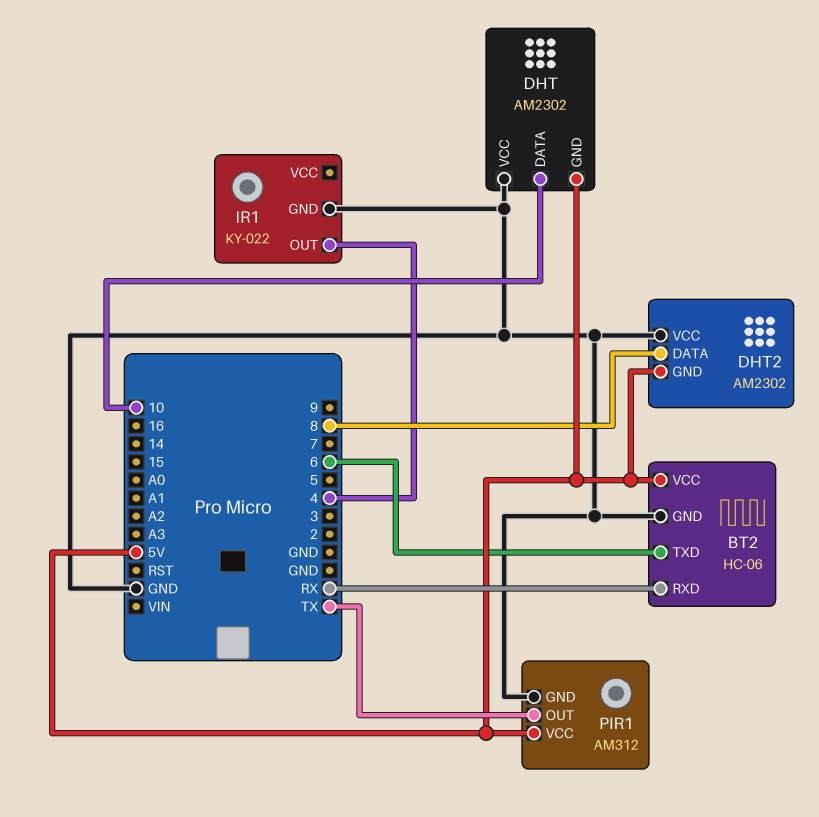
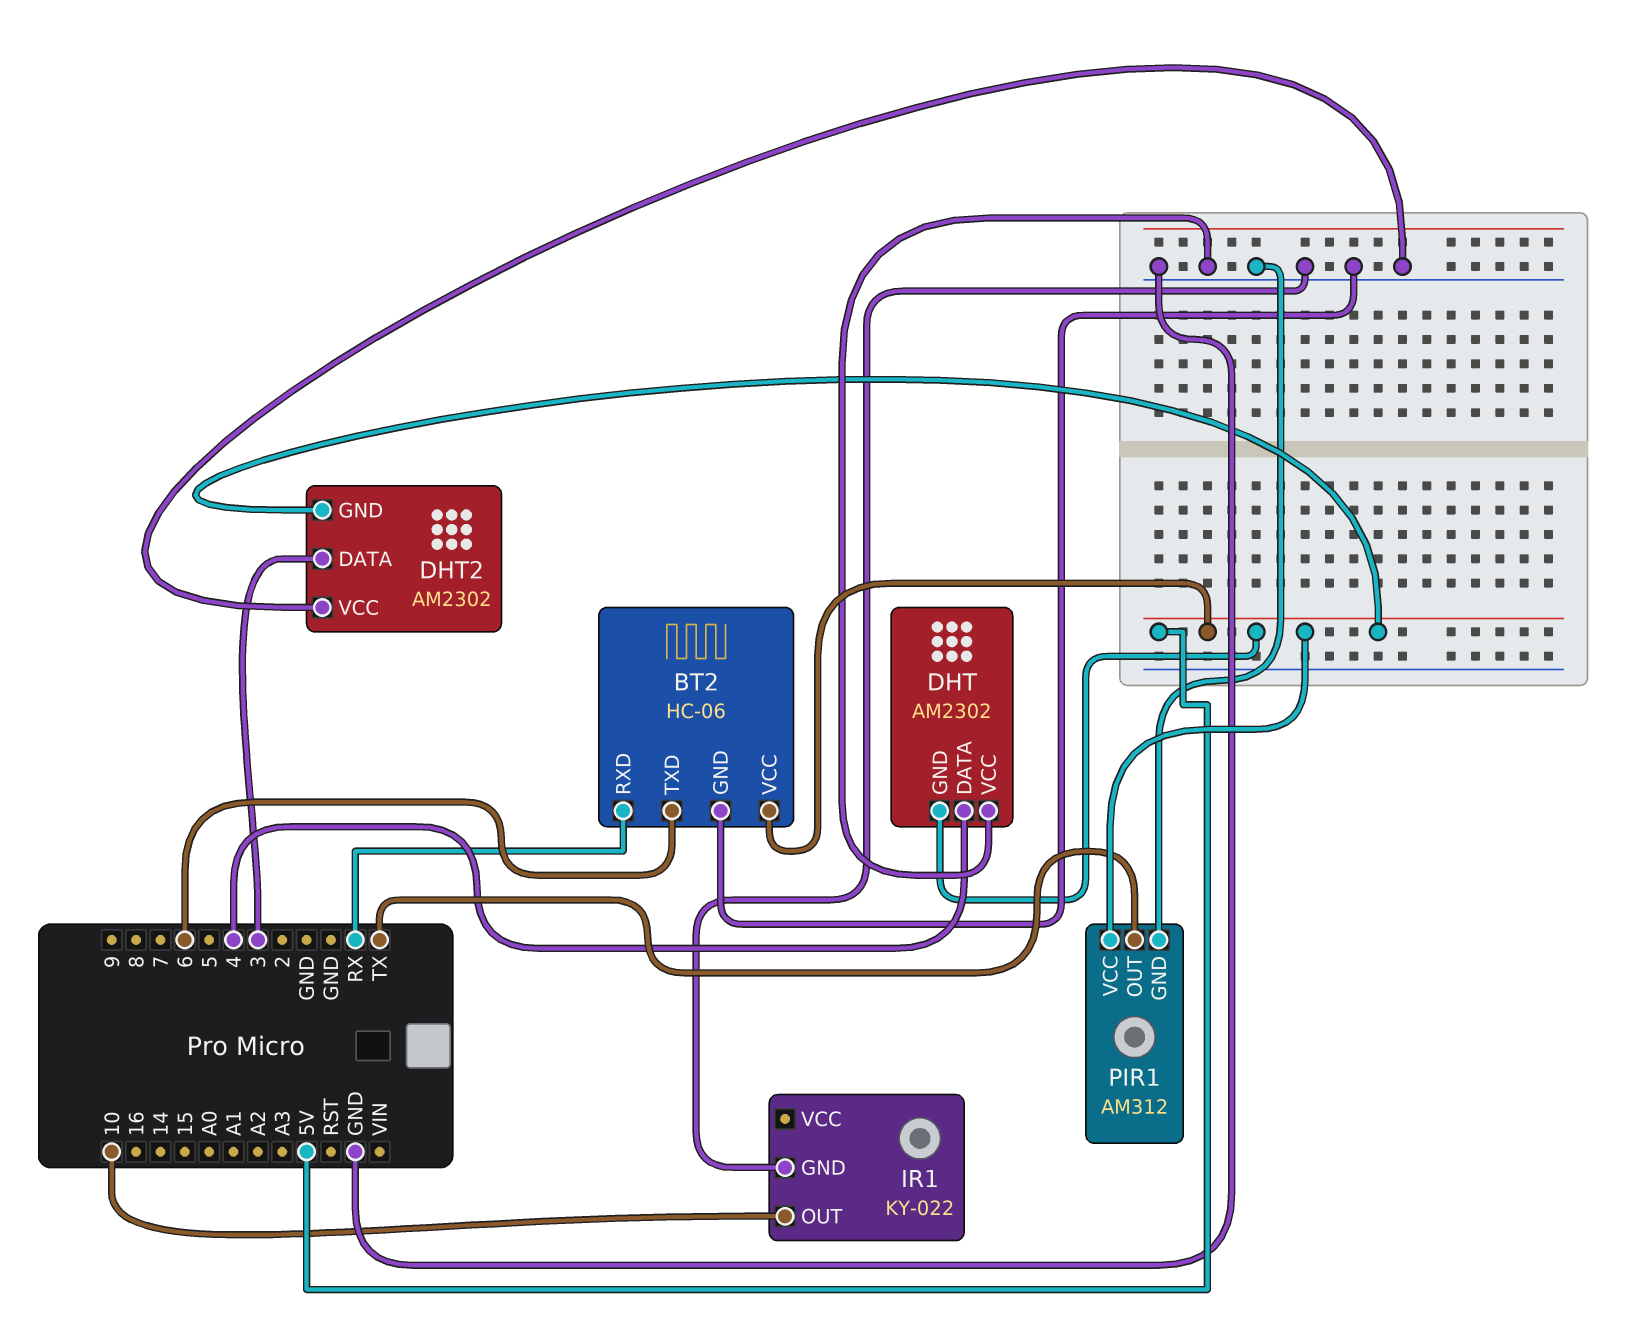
DHT pin DATA: 10 -> 4
DHT2 pin DATA: 8 -> 3
IR1 pin OUT: 4 -> 10

